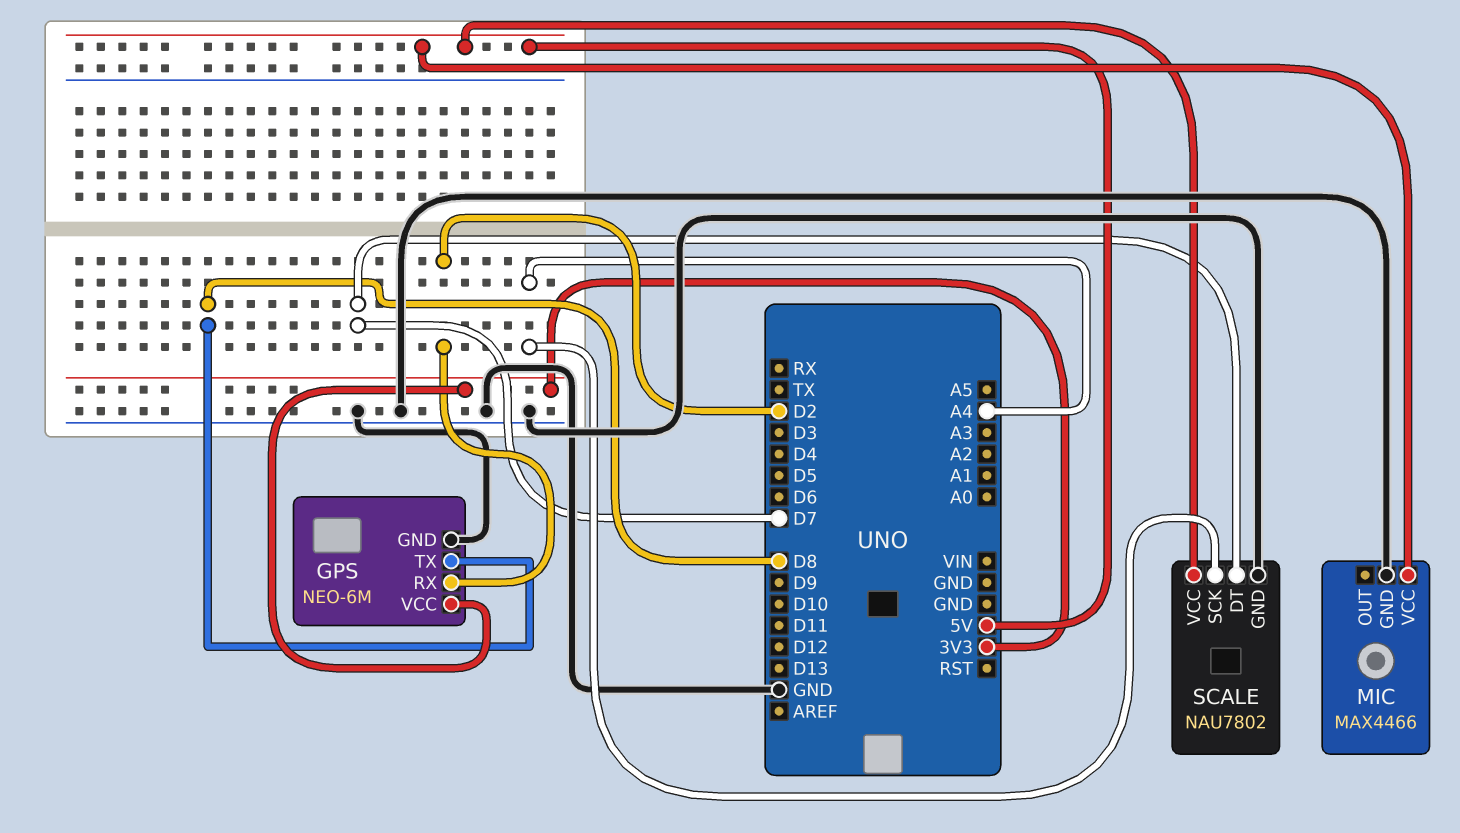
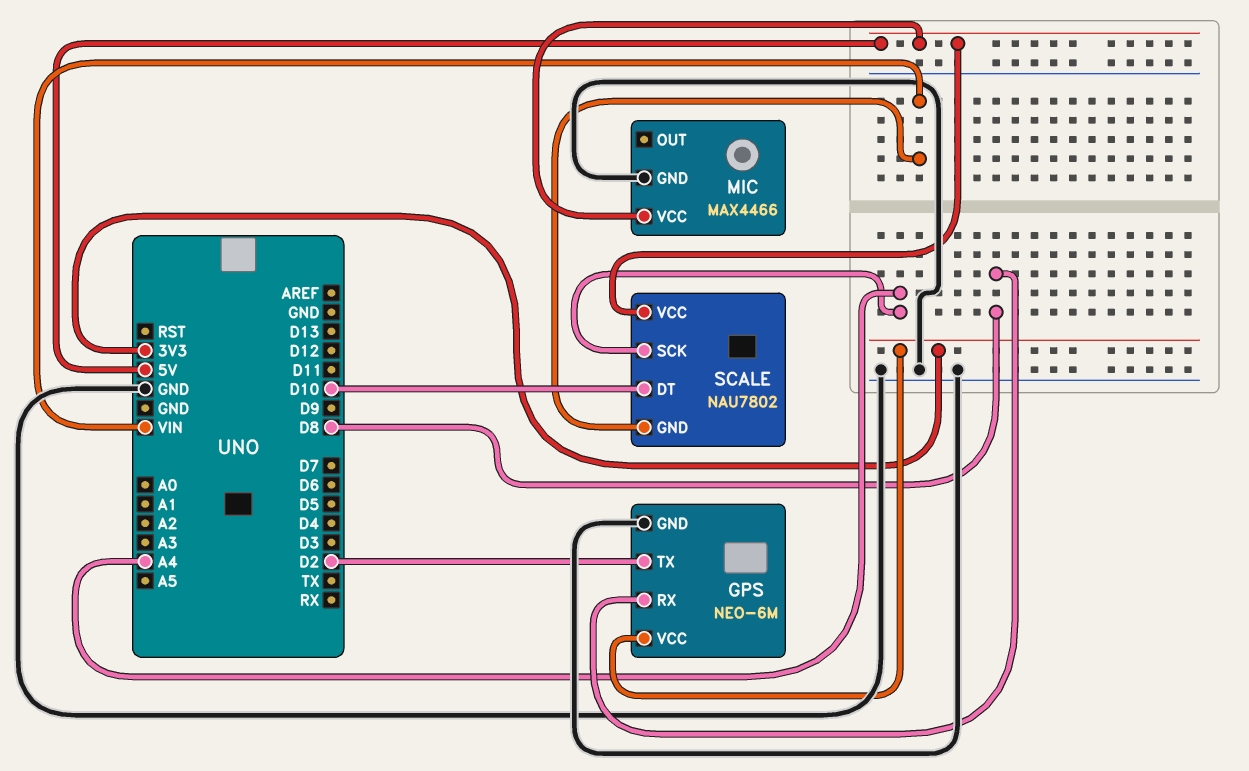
GPS pin RX: D2 -> D8
GPS pin TX: D8 -> D2
SCALE pin DT: D7 -> D10
SCALE pin GND: GND -> VIN

